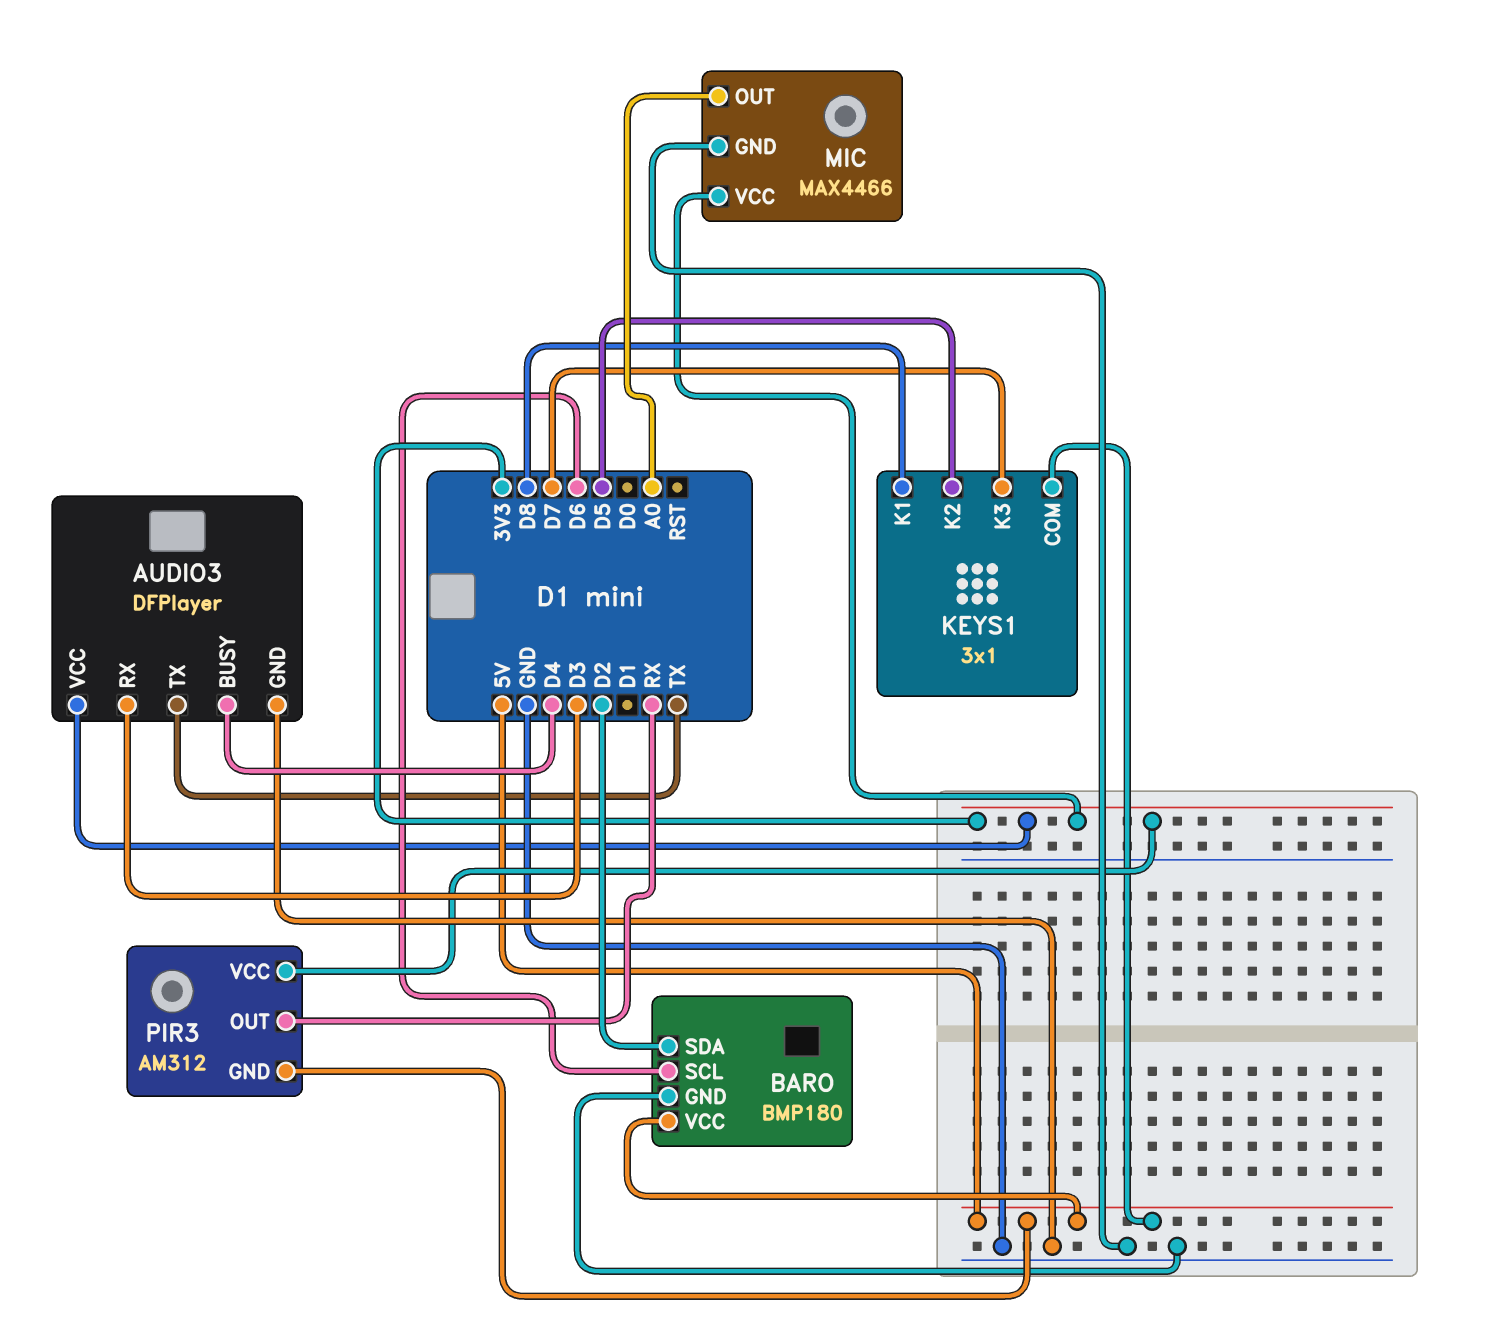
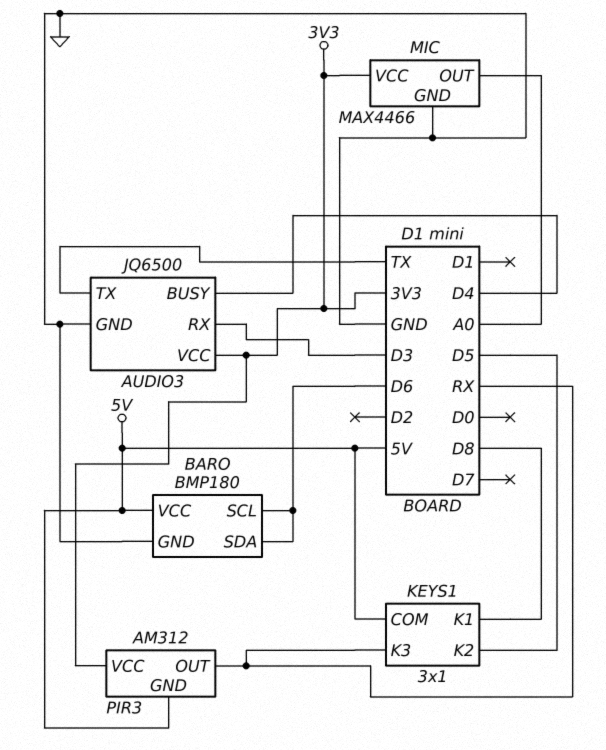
AUDIO3: DFPlayer -> JQ6500
BARO pin SDA: D2 -> D6
KEYS1 pin K3: D7 -> RX

